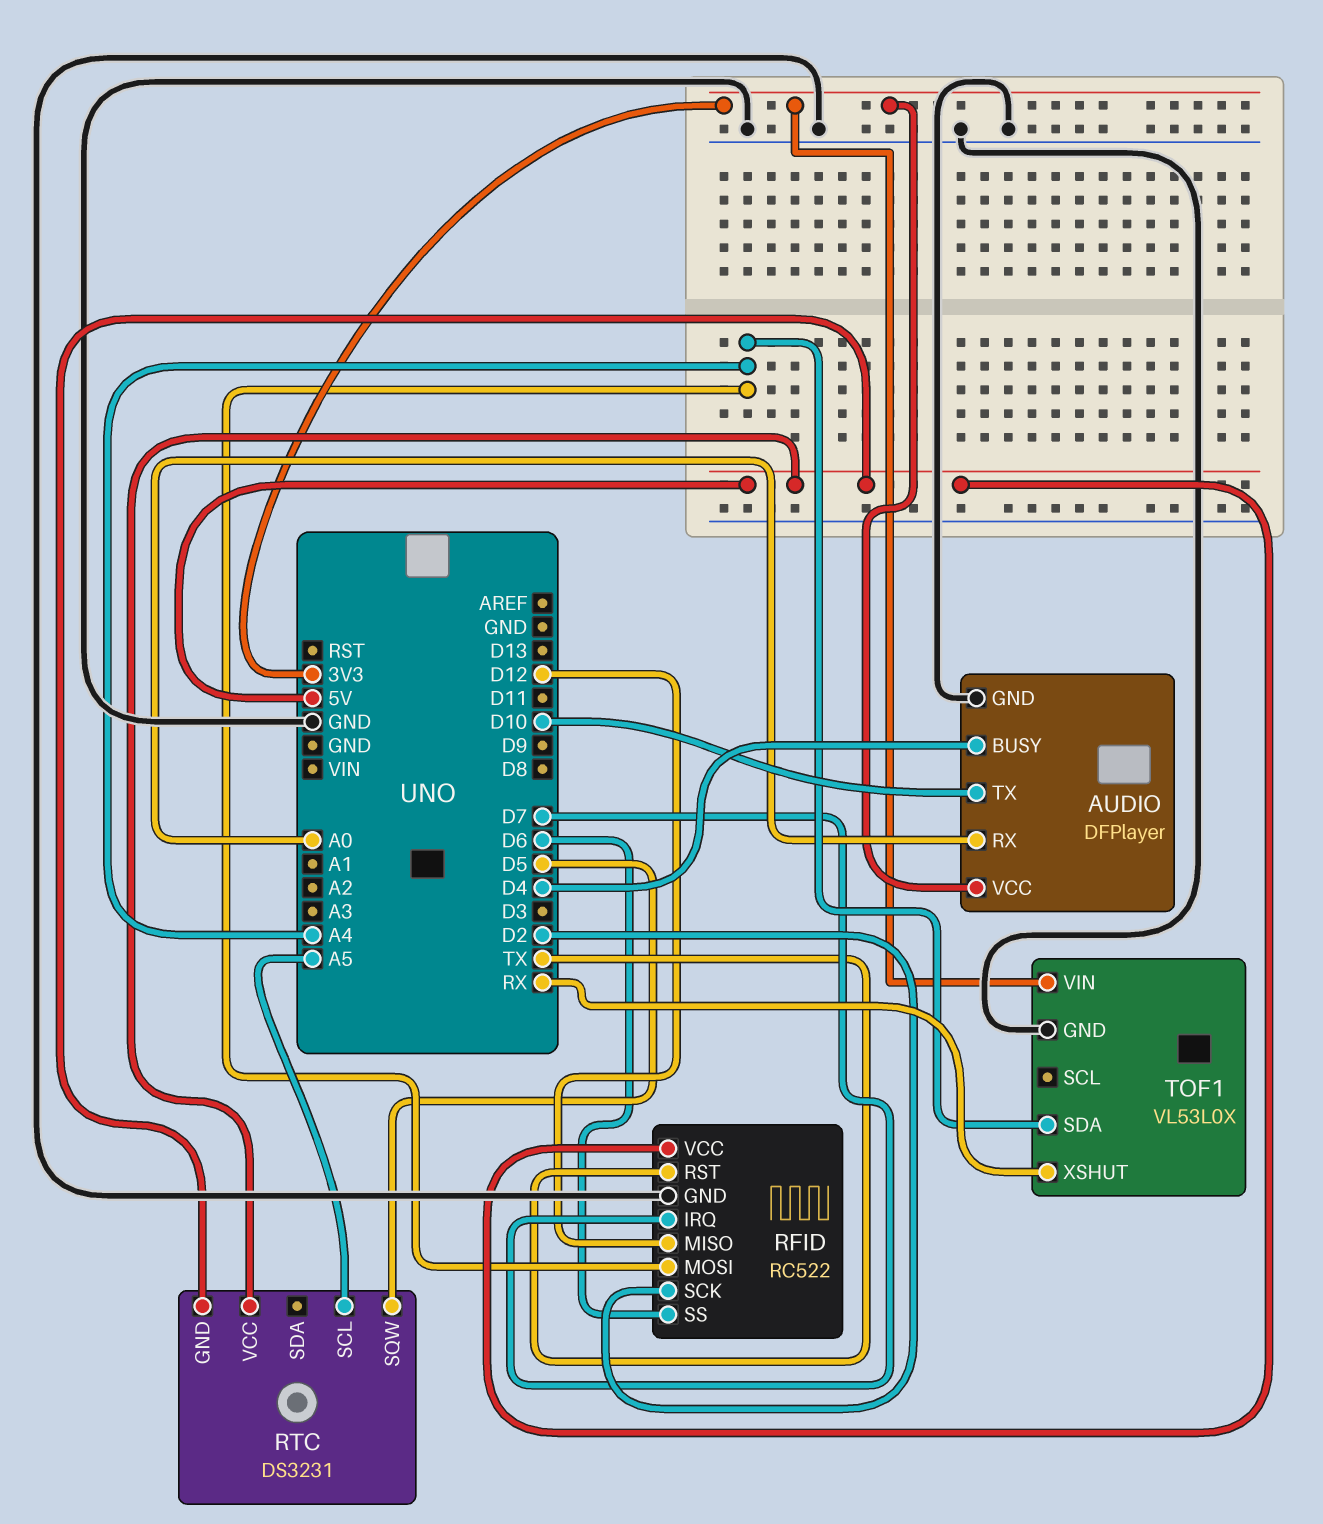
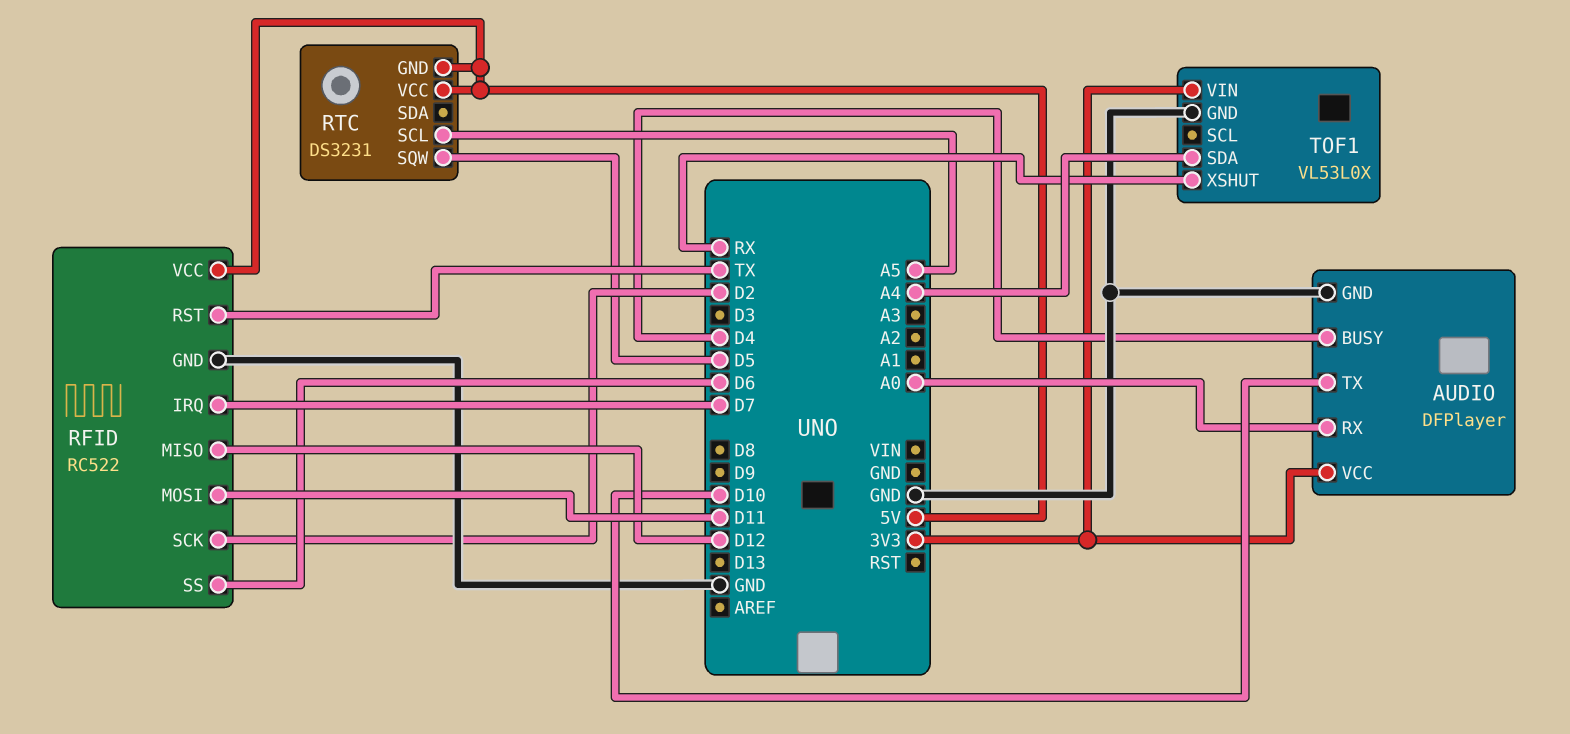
RFID pin MOSI: A4 -> D11

